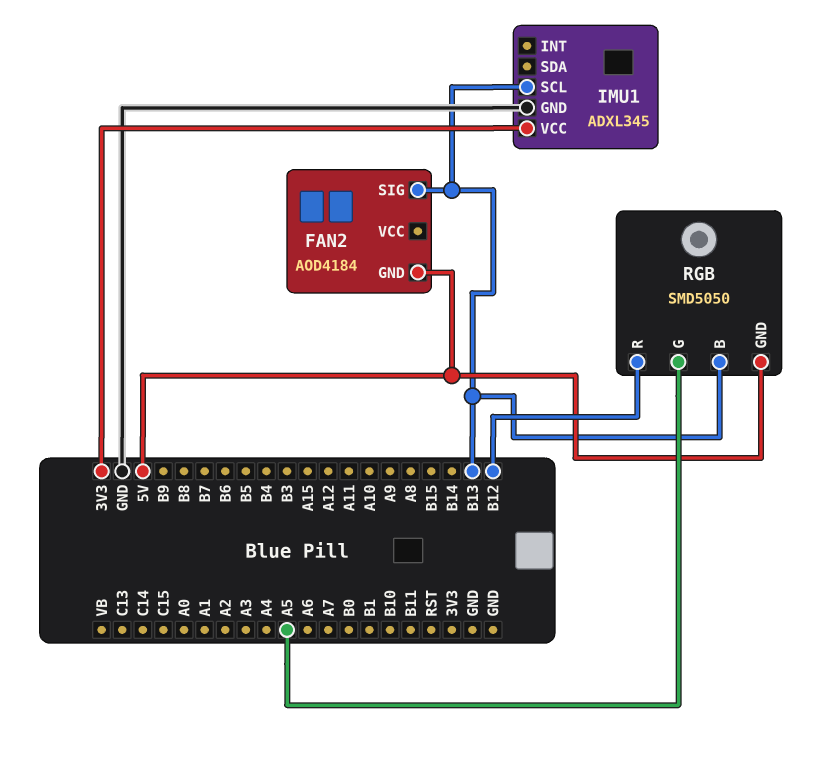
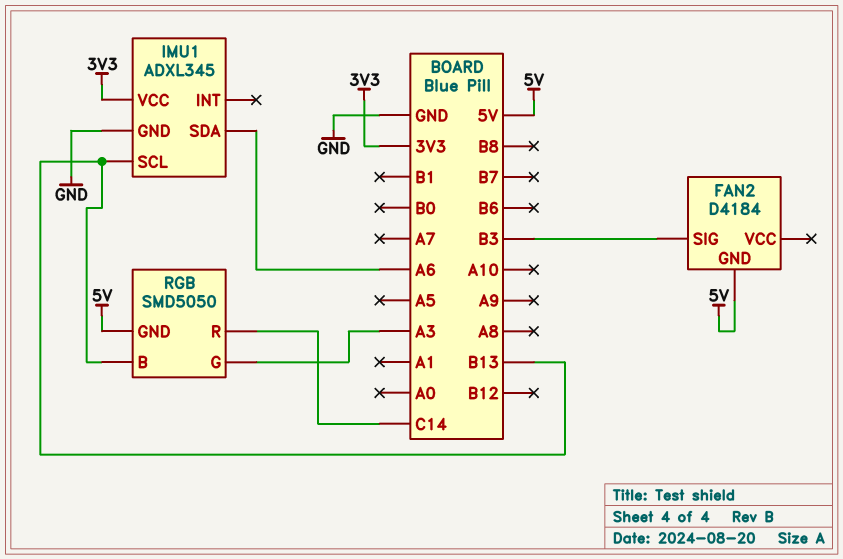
FAN2: AOD4184 -> D4184
FAN2 pin SIG: B13 -> B3
IMU1 pin SDA: none -> A6
RGB pin G: A5 -> A3
RGB pin R: B12 -> C14

